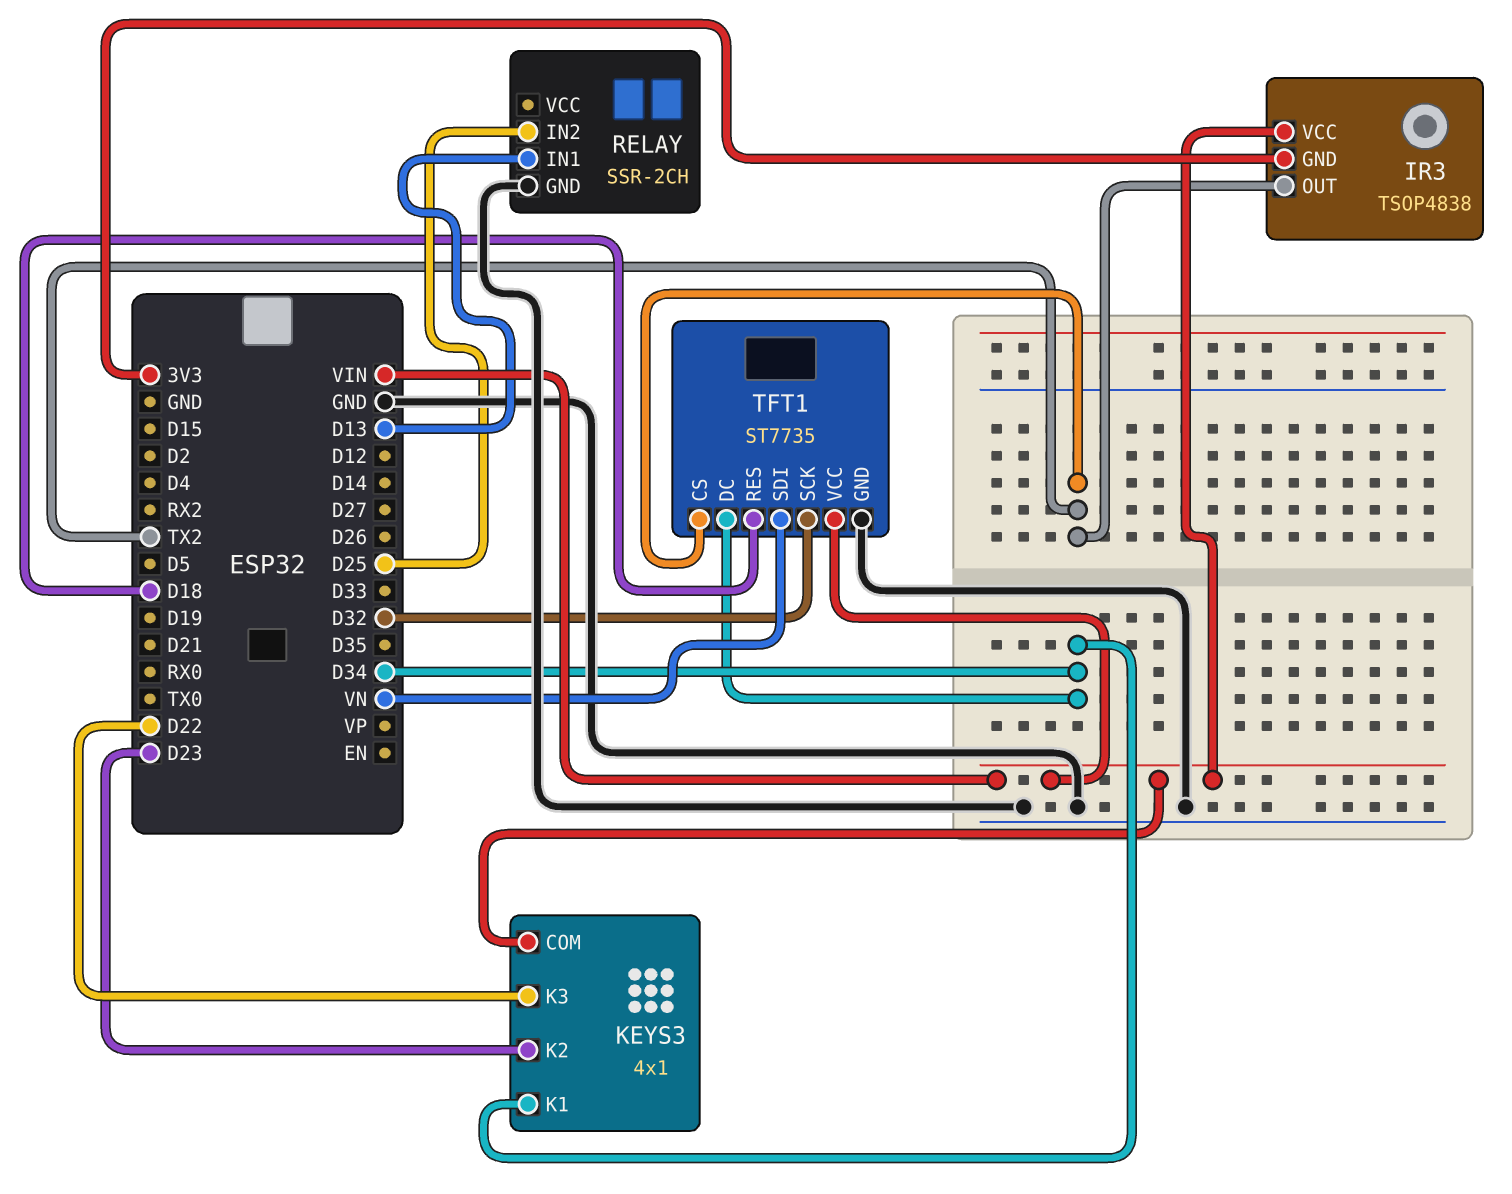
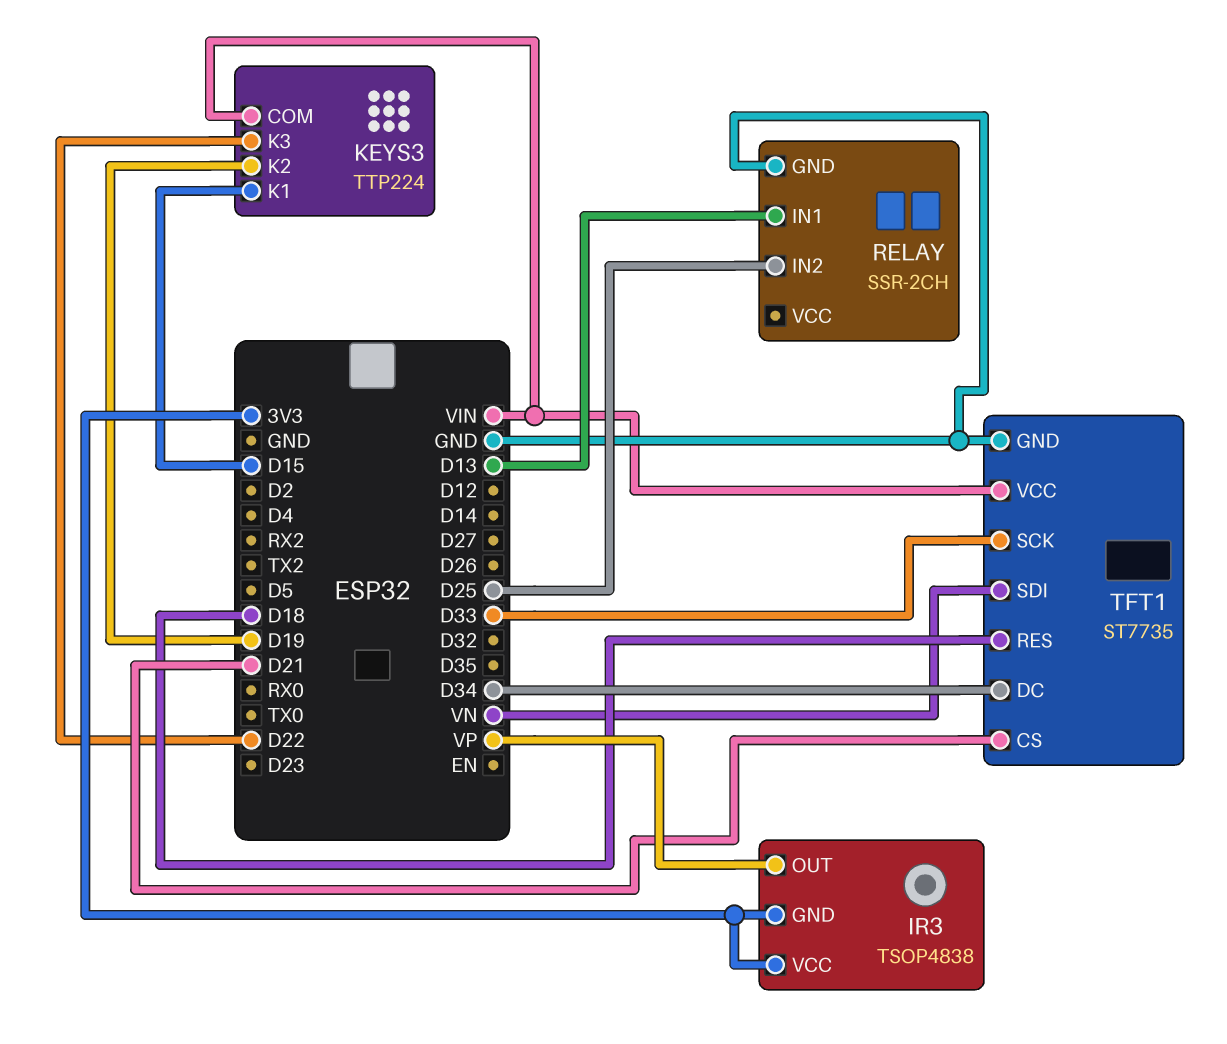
IR3 pin OUT: TX2 -> VP
IR3 pin VCC: VIN -> 3V3
KEYS3: 4x1 -> TTP224
KEYS3 pin K1: D34 -> D15
KEYS3 pin K2: D23 -> D19
TFT1 pin CS: TX2 -> D21
TFT1 pin SCK: D32 -> D33

